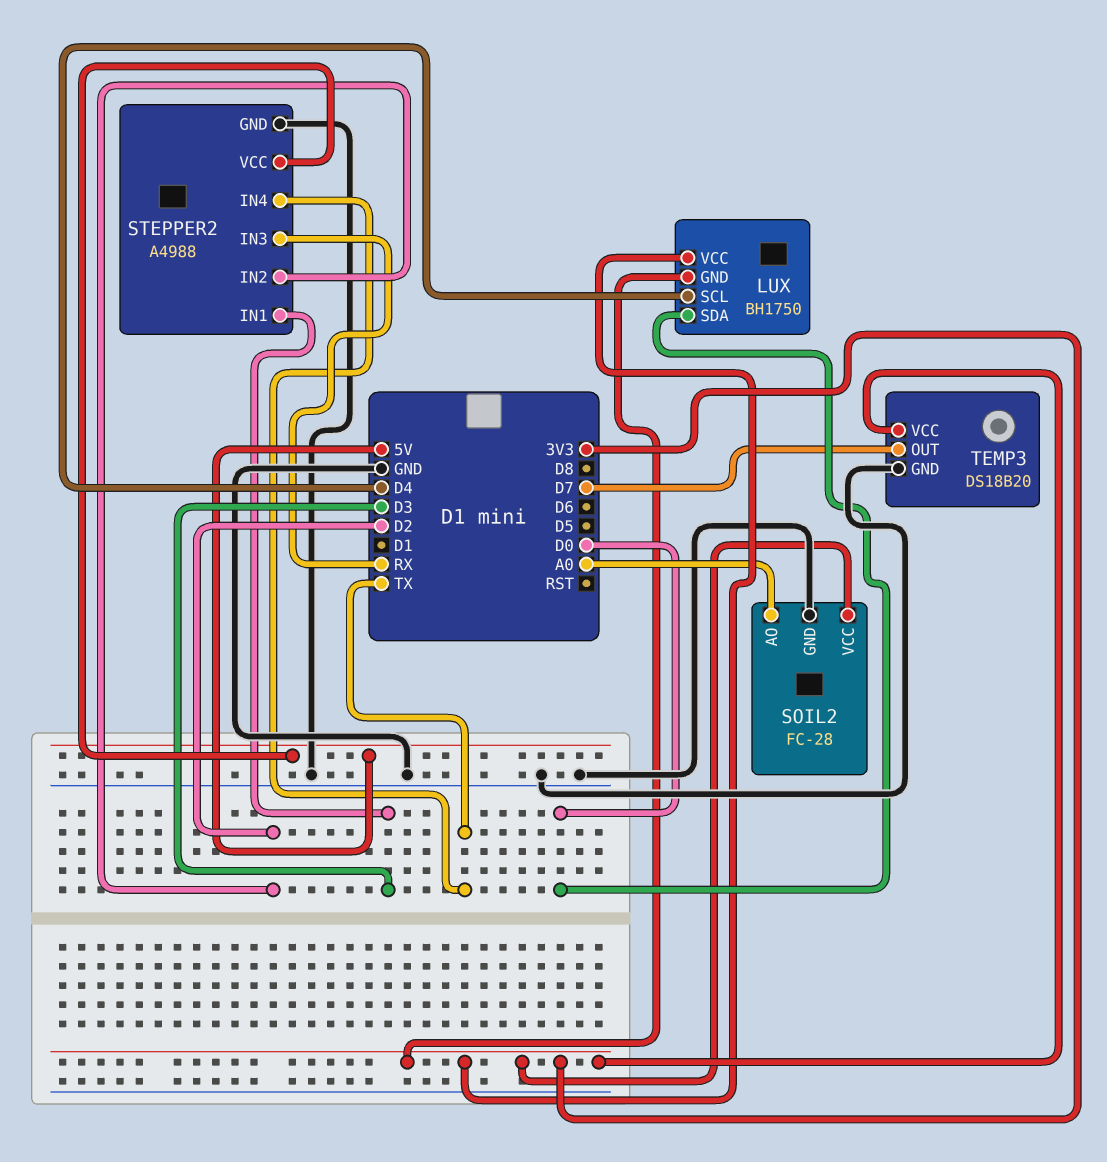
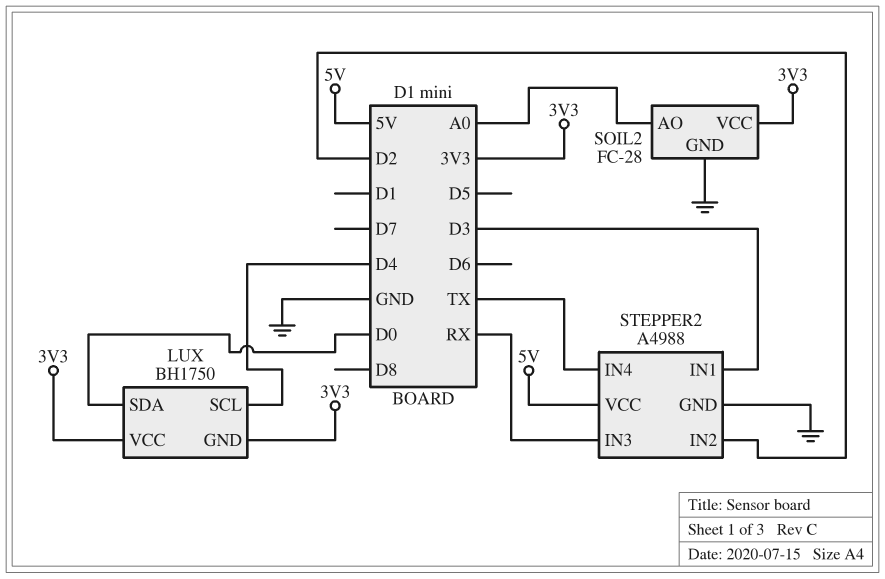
TEMP3: DS18B20 -> none
TEMP3 pin GND: GND -> none
TEMP3 pin OUT: D7 -> none
TEMP3 pin VCC: 3V3 -> none

